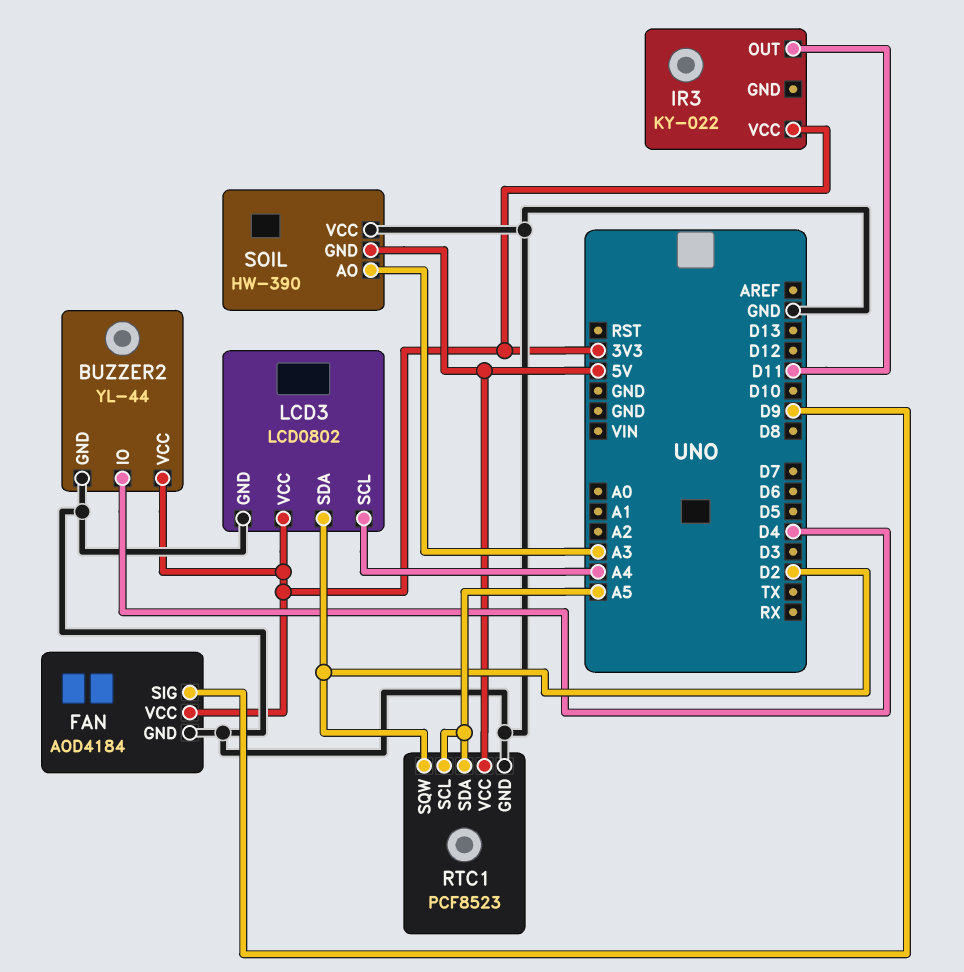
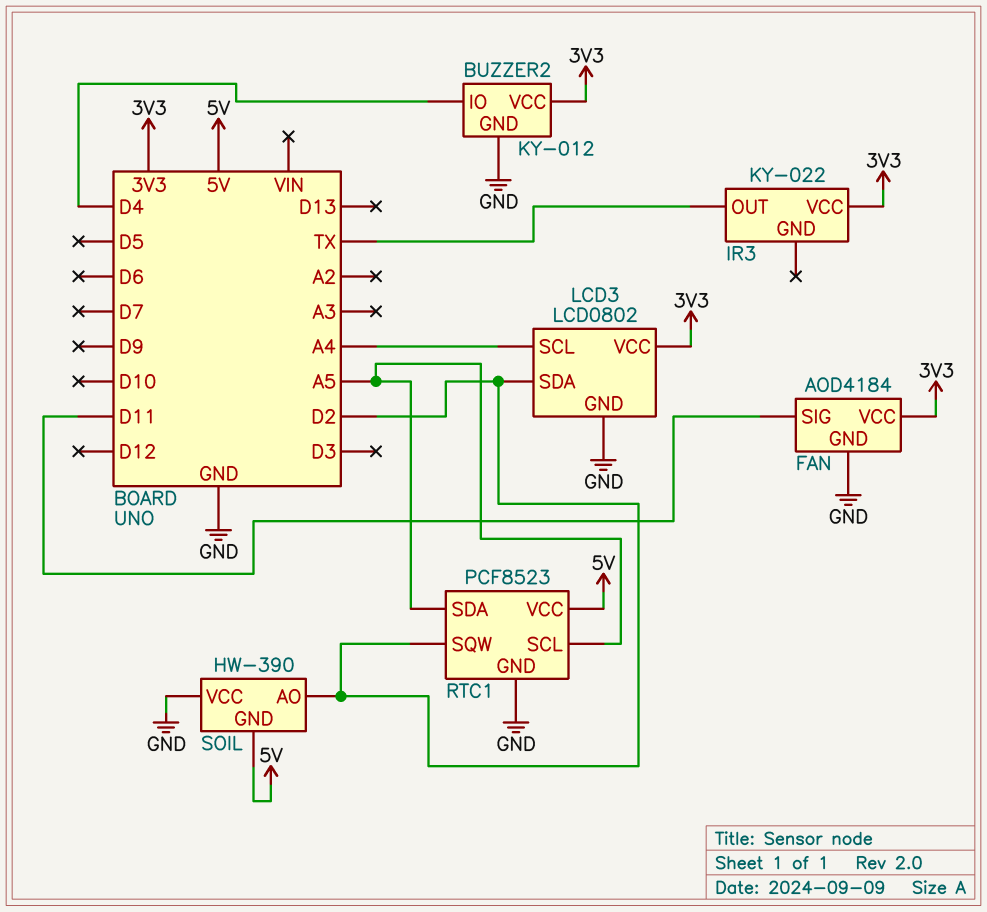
BUZZER2: YL-44 -> KY-012
FAN pin SIG: D9 -> D11
IR3 pin OUT: D11 -> TX
SOIL pin AO: A3 -> D2

